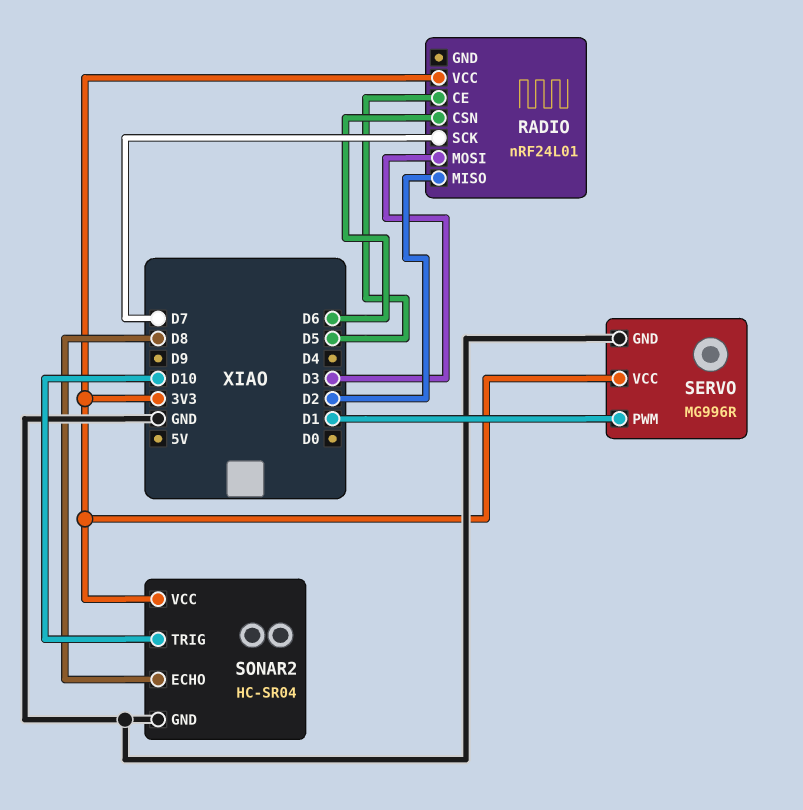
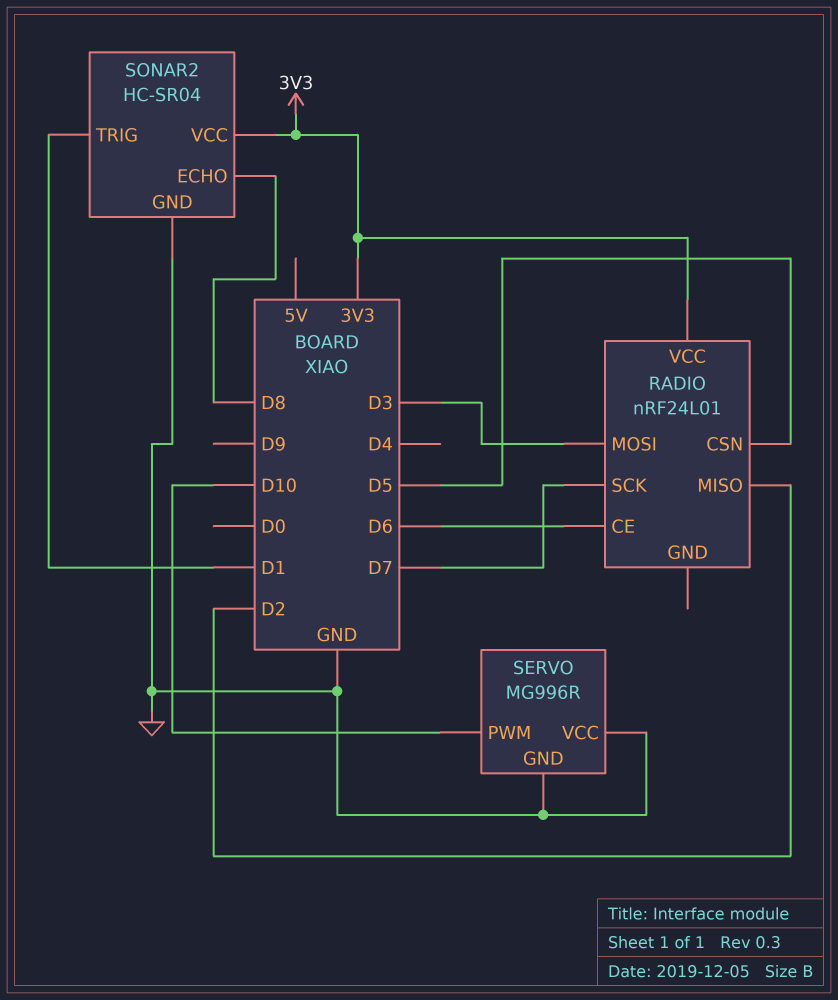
RADIO pin CE: D5 -> D6
RADIO pin CSN: D6 -> D5
SERVO pin PWM: D1 -> D10
SERVO pin VCC: 3V3 -> GND
SONAR2 pin TRIG: D10 -> D1

